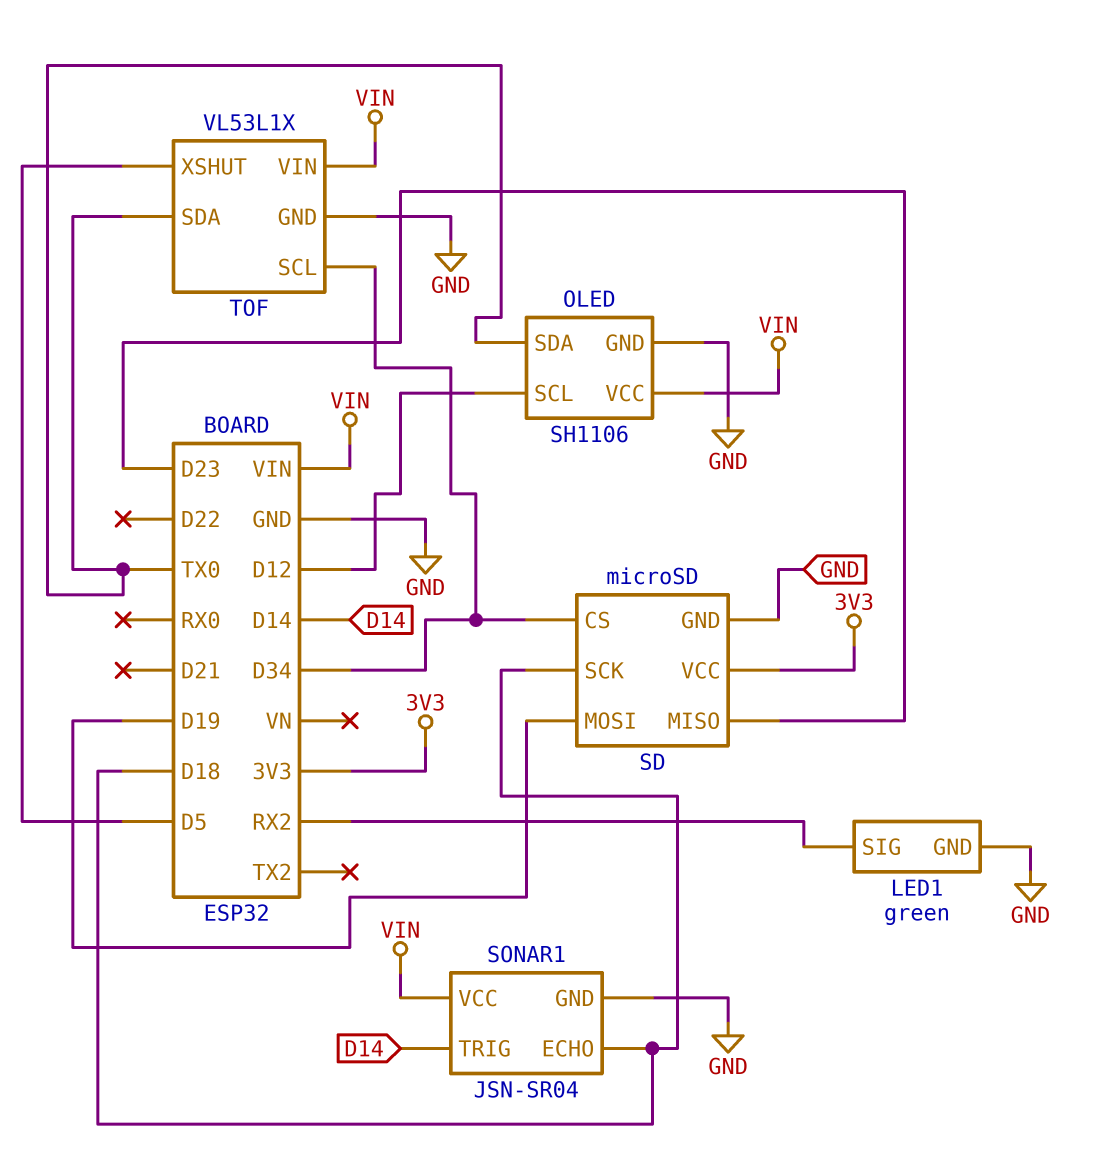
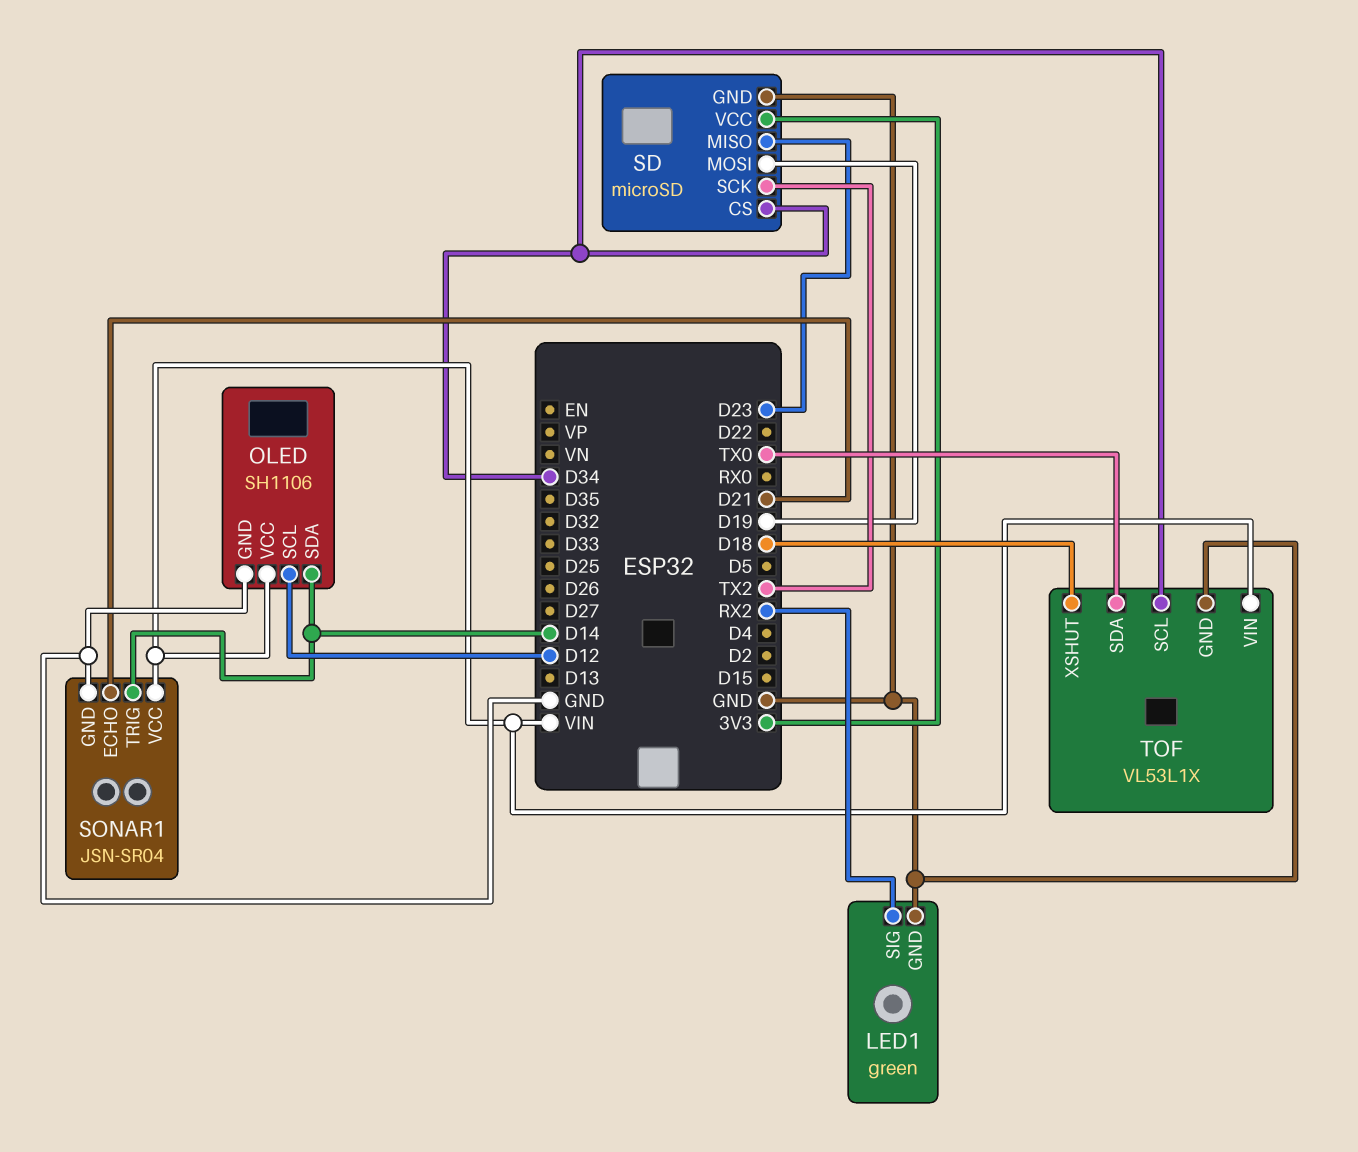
OLED pin SDA: TX0 -> D14
SD pin SCK: D18 -> TX2
SONAR1 pin ECHO: D18 -> D21
TOF pin XSHUT: D5 -> D18

